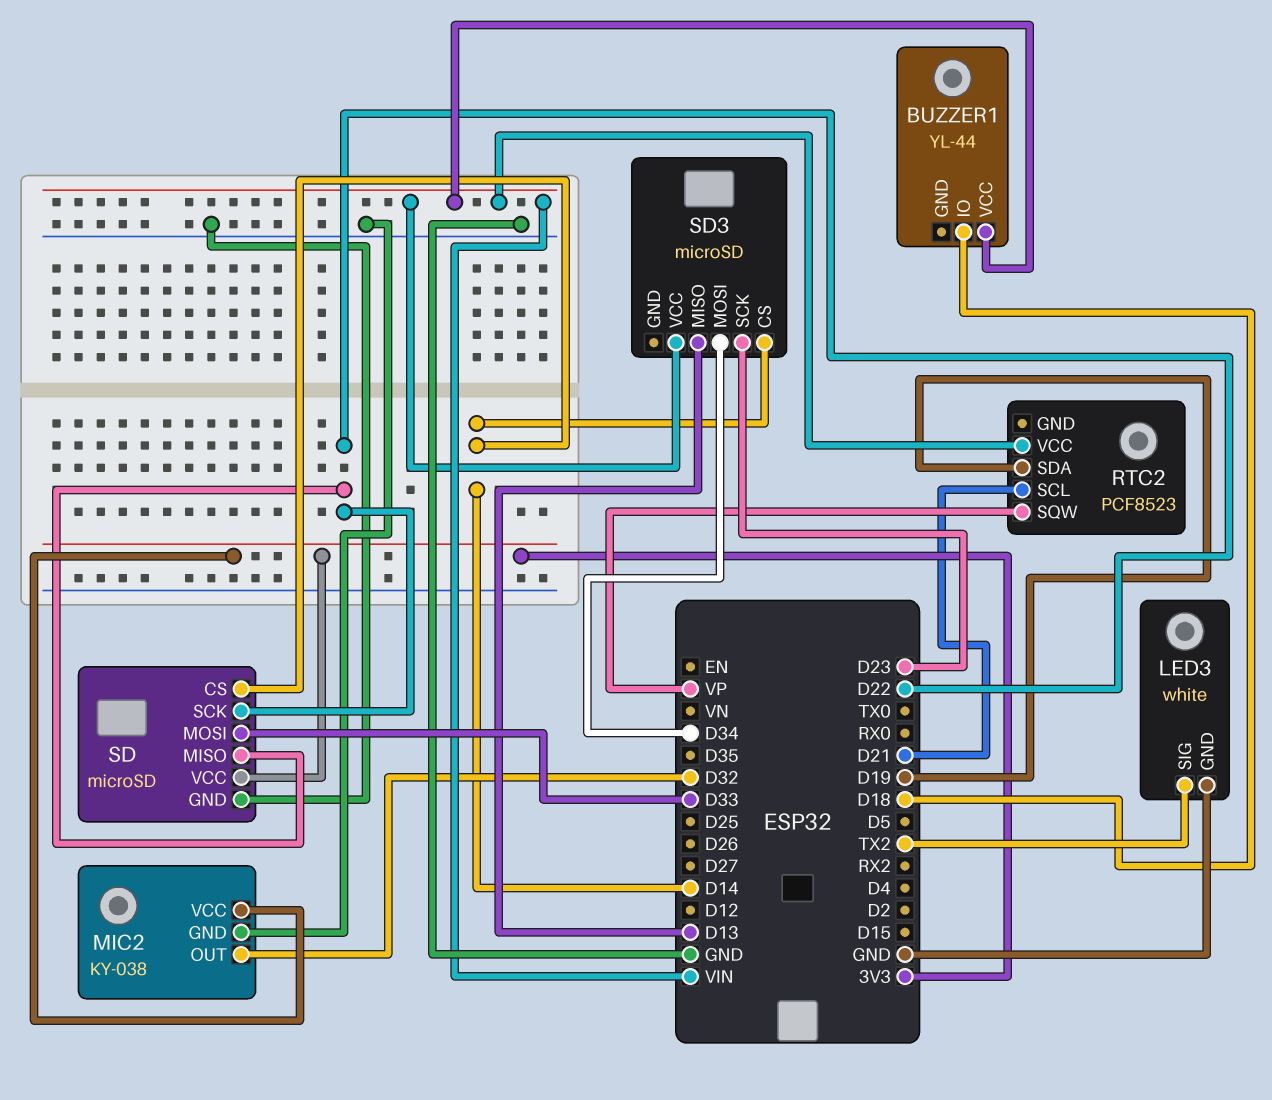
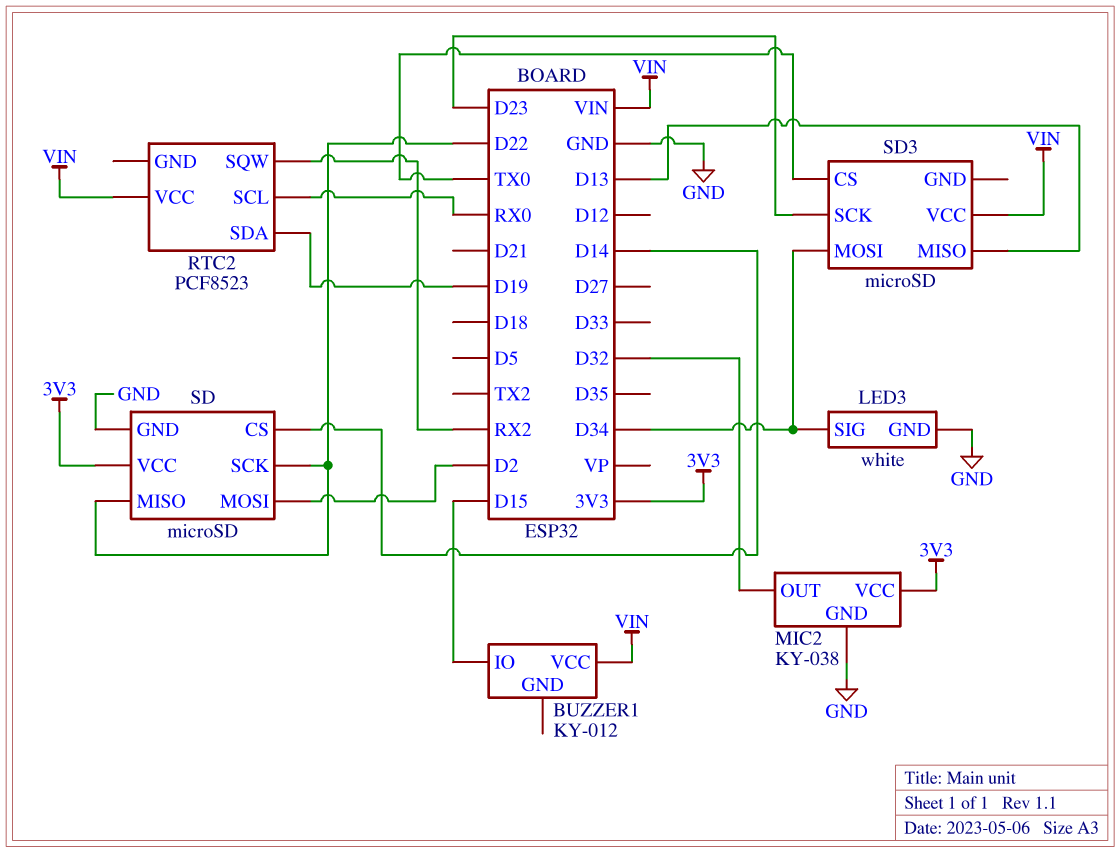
BUZZER1: YL-44 -> KY-012
BUZZER1 pin IO: D18 -> D15
LED3 pin SIG: TX2 -> D34
RTC2 pin SCL: D21 -> RX0
RTC2 pin SQW: VP -> RX2
SD pin MOSI: D33 -> D2
SD3 pin CS: D14 -> TX0

